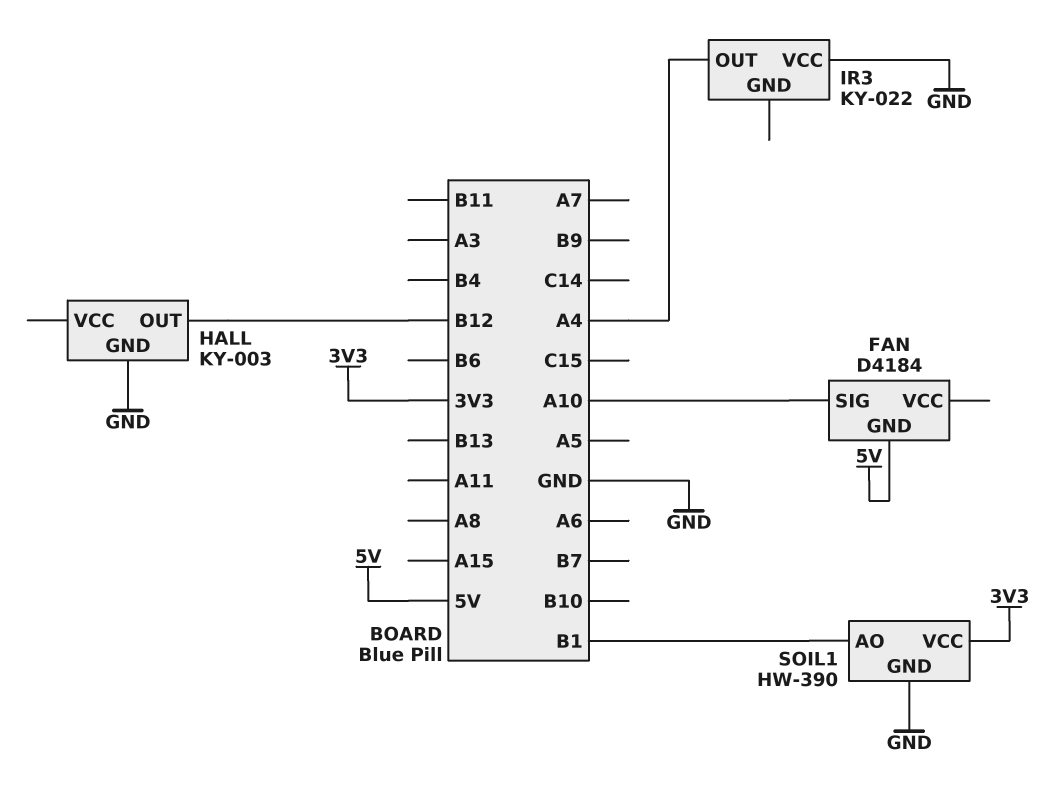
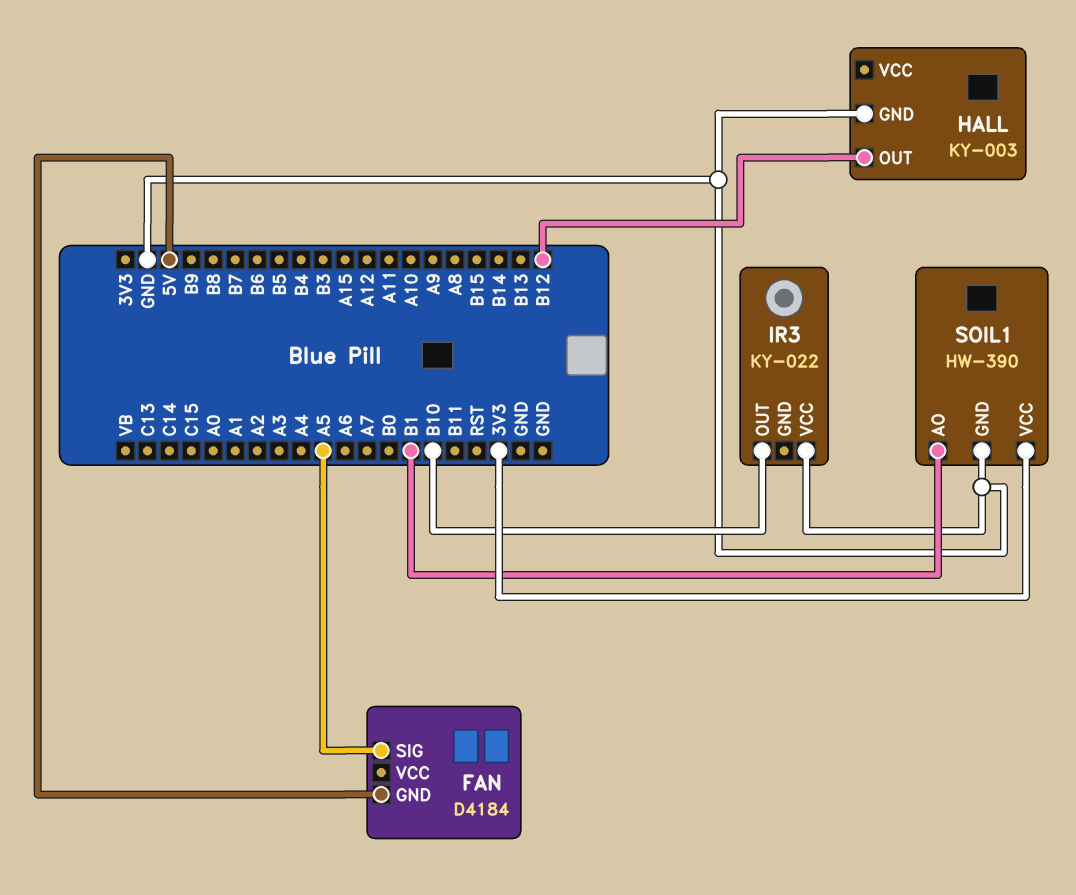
FAN pin SIG: A10 -> A5
IR3 pin OUT: A4 -> B10

